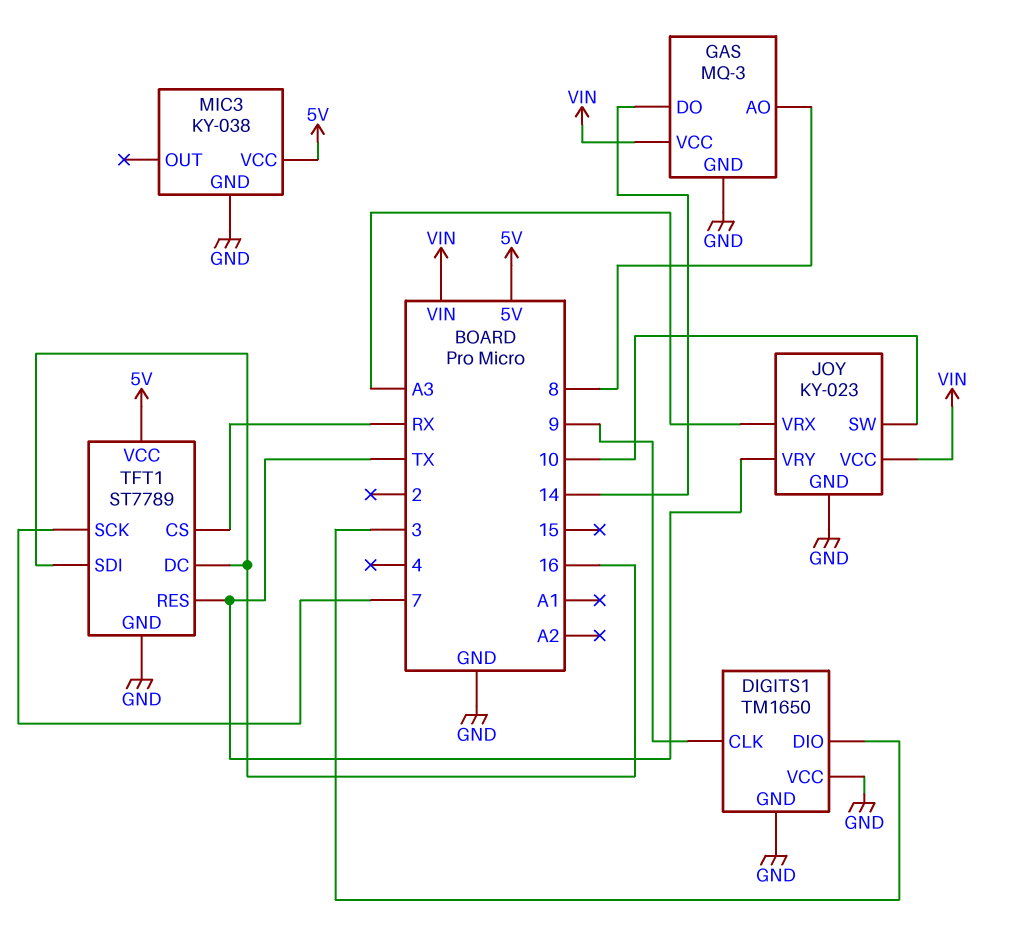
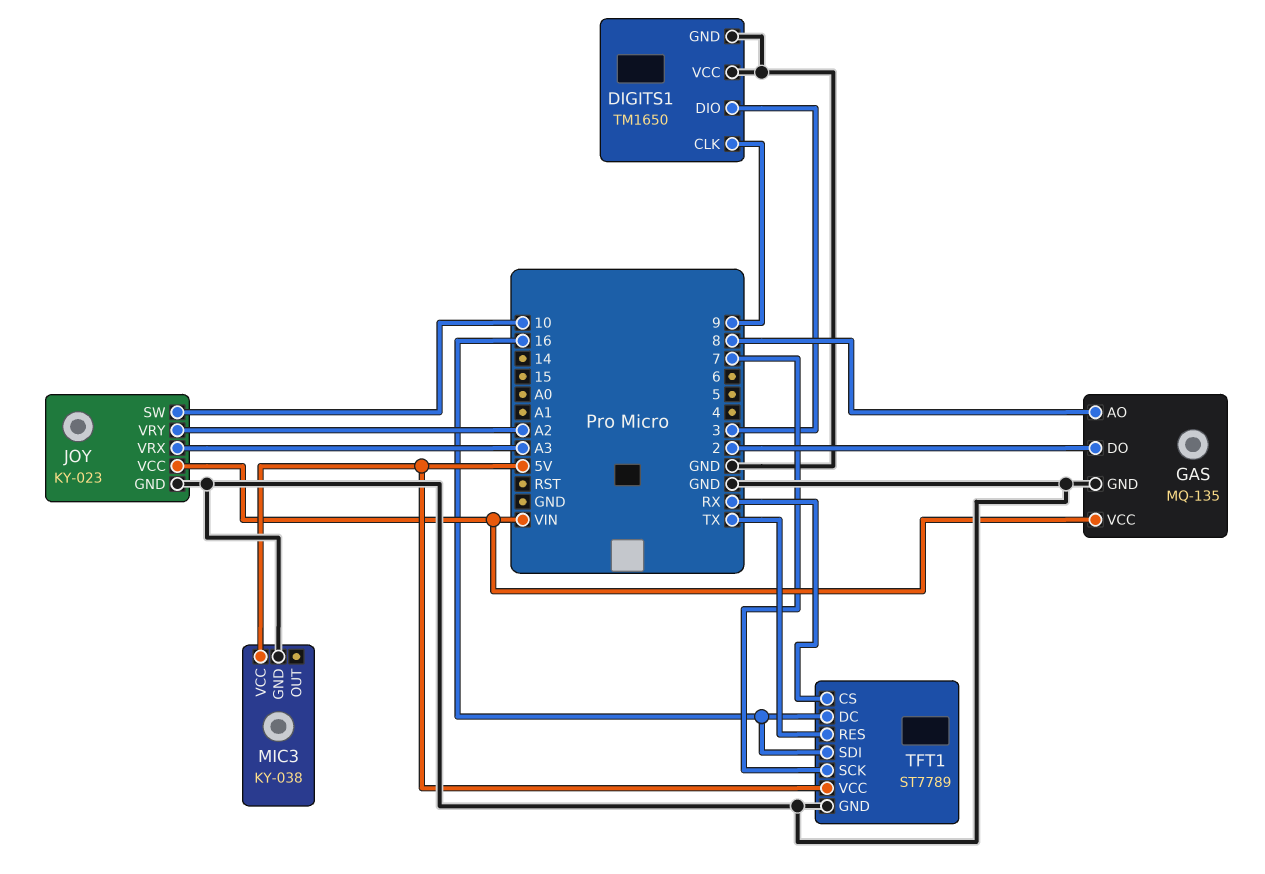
GAS: MQ-3 -> MQ-135
GAS pin DO: 14 -> 2
JOY pin VRY: TX -> A2

